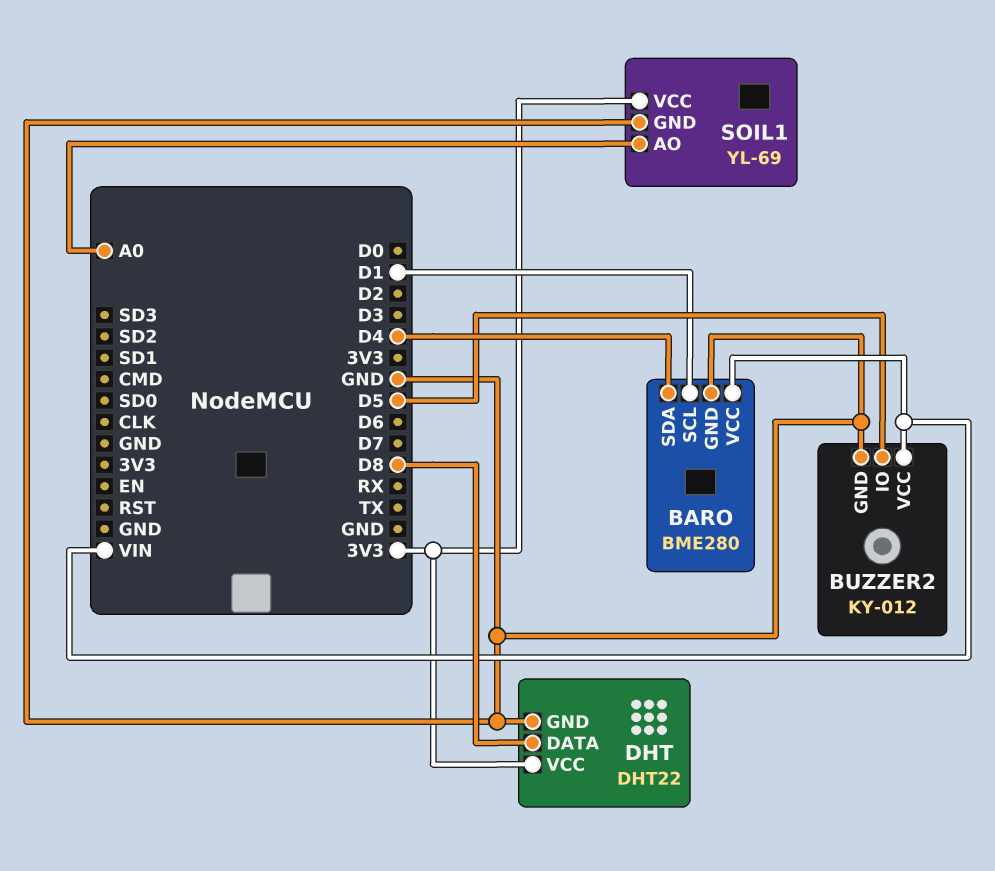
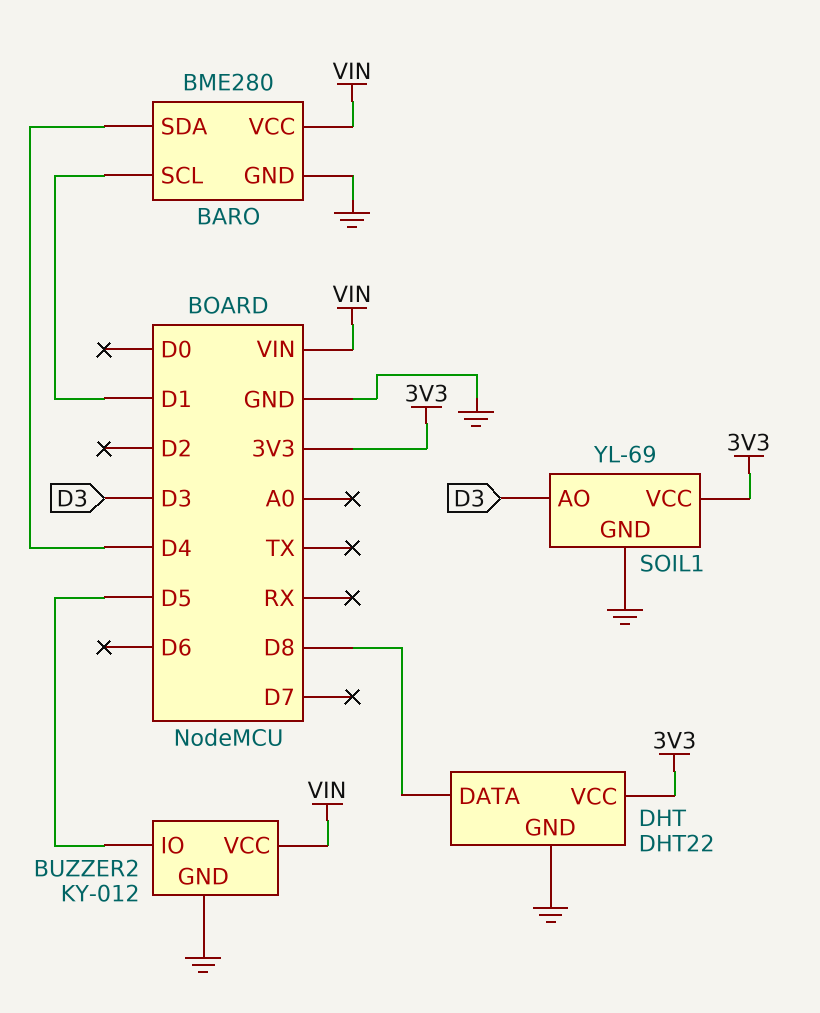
SOIL1 pin AO: A0 -> D3

